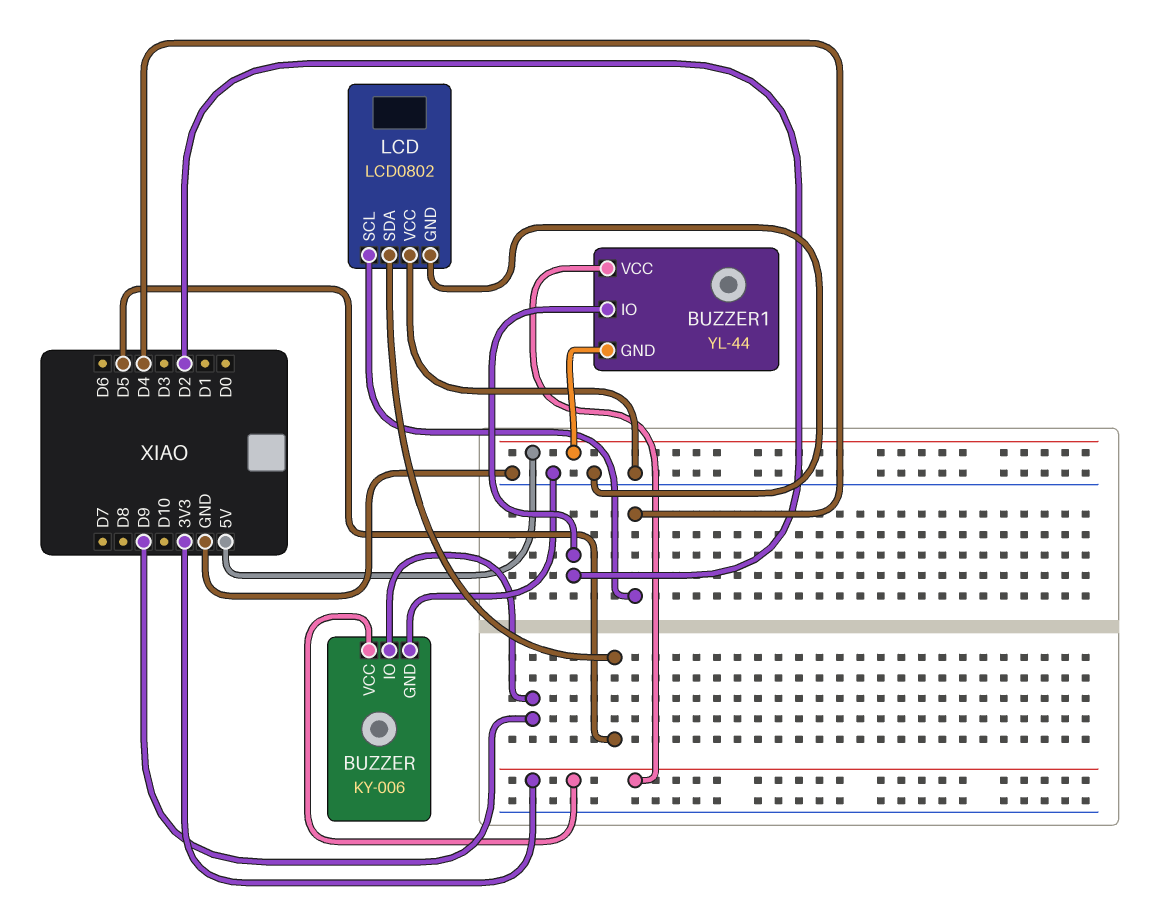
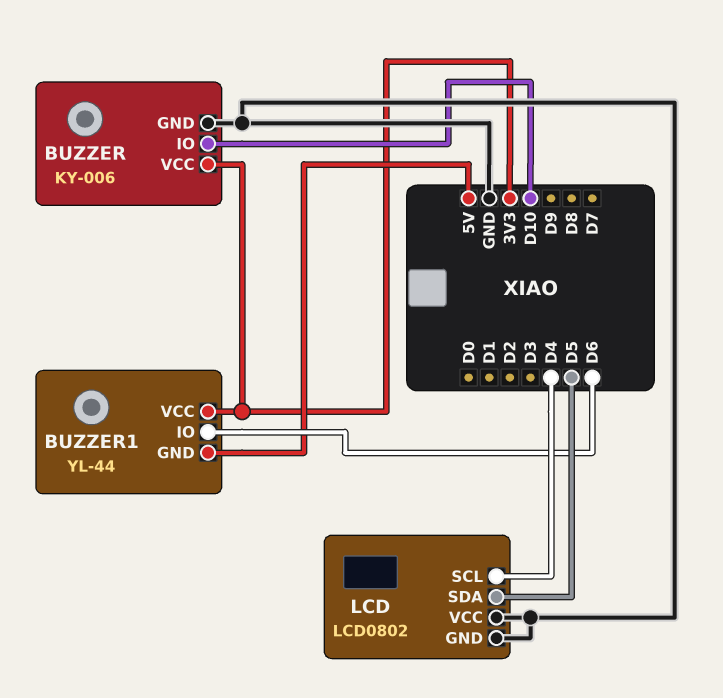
BUZZER pin IO: D9 -> D10
BUZZER1 pin IO: D2 -> D6

